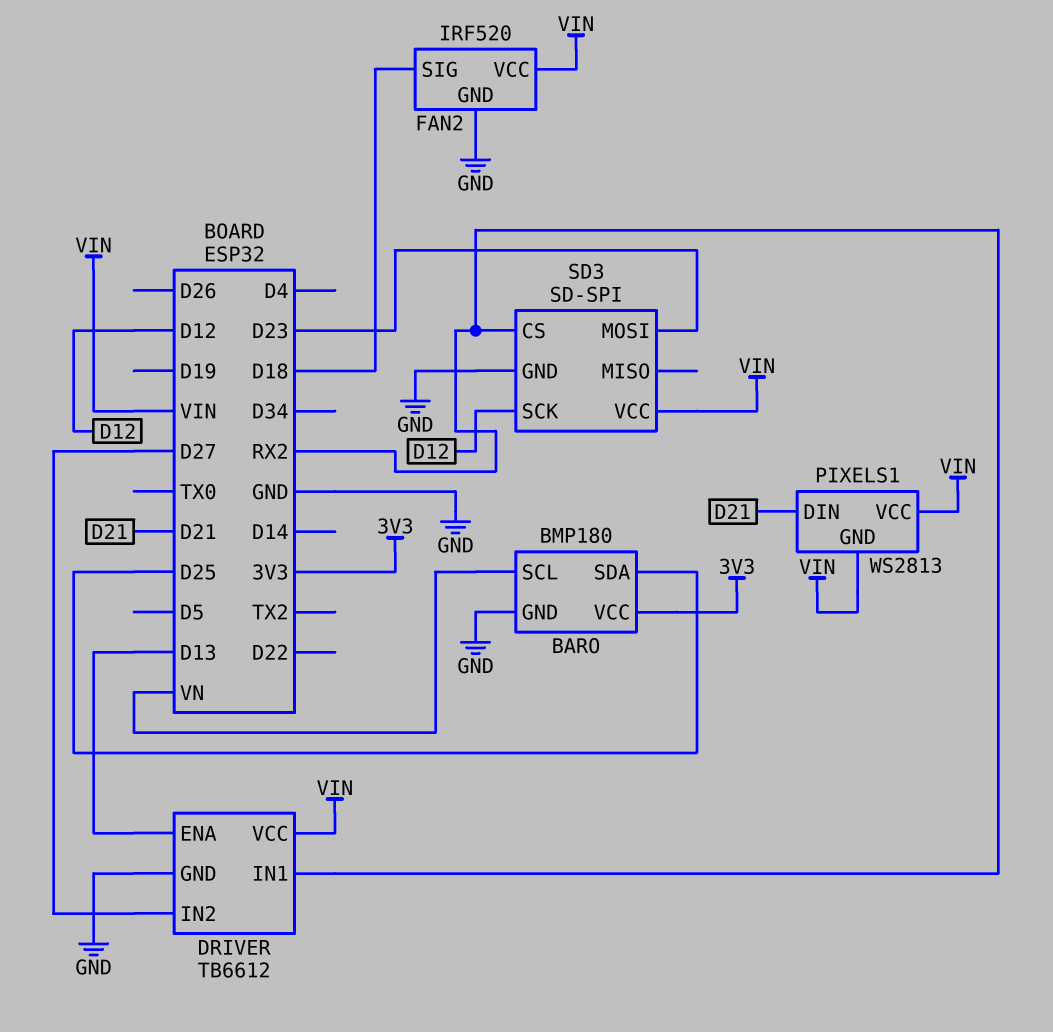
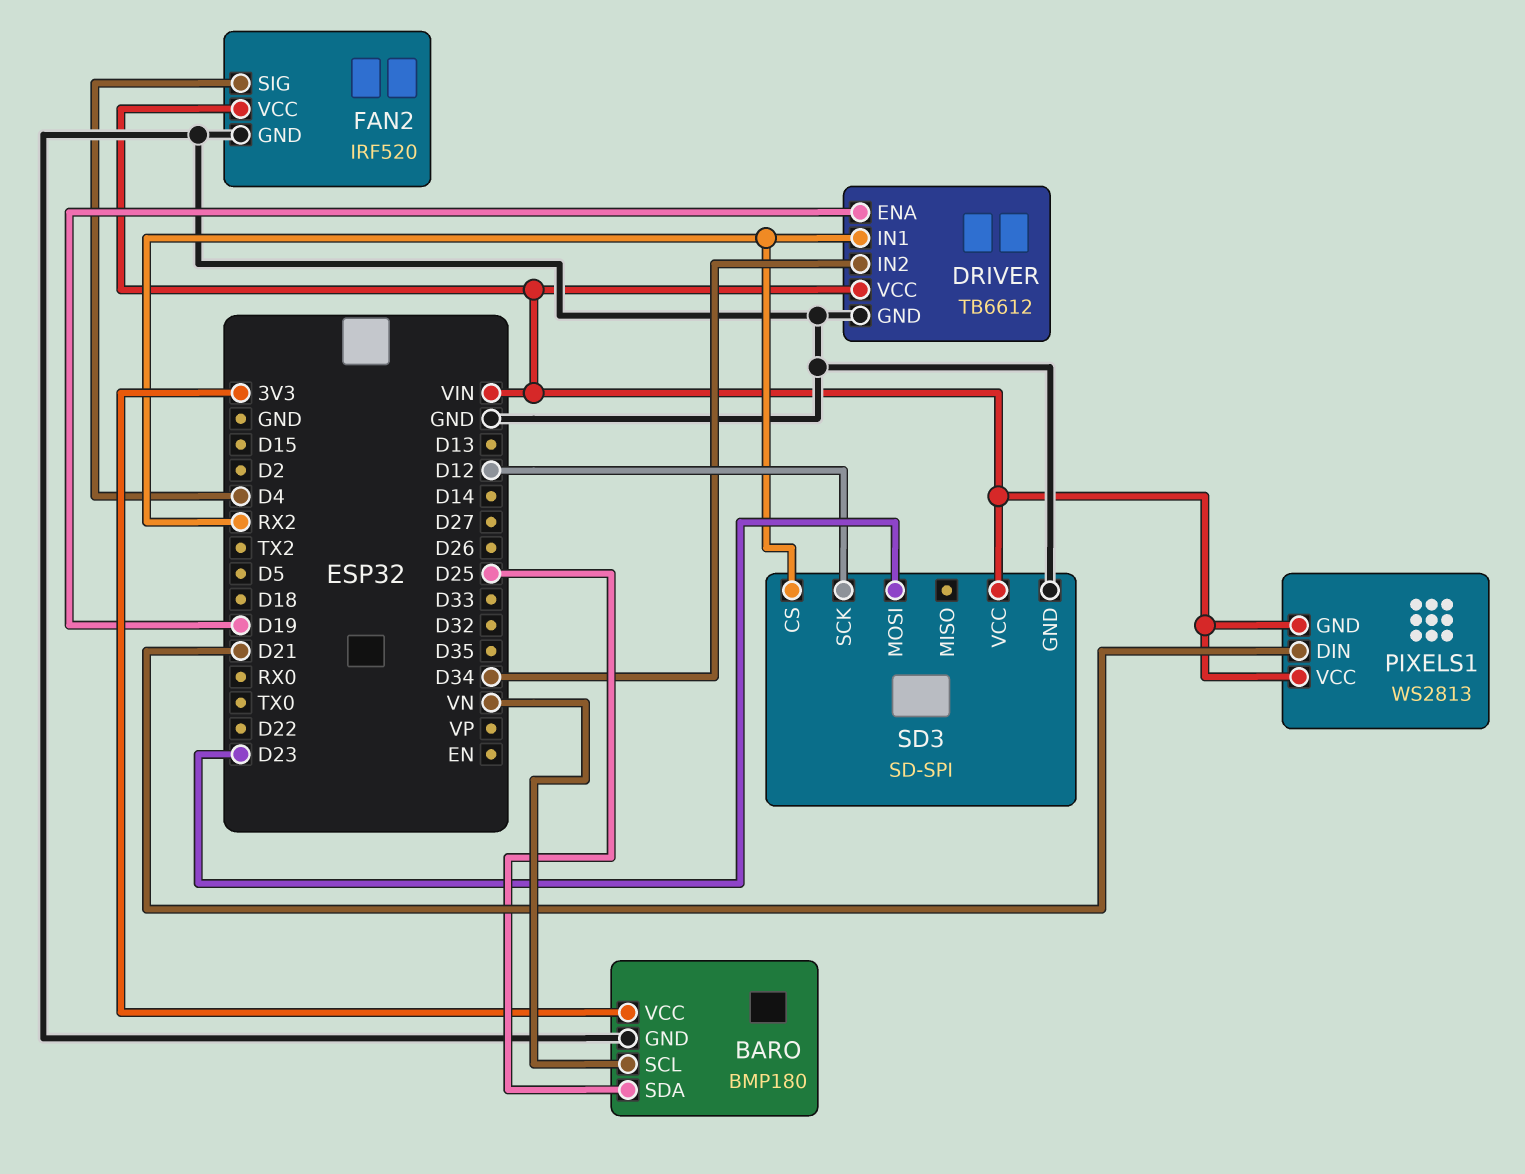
DRIVER pin ENA: D13 -> D19
DRIVER pin IN2: D27 -> D34
FAN2 pin SIG: D18 -> D4

